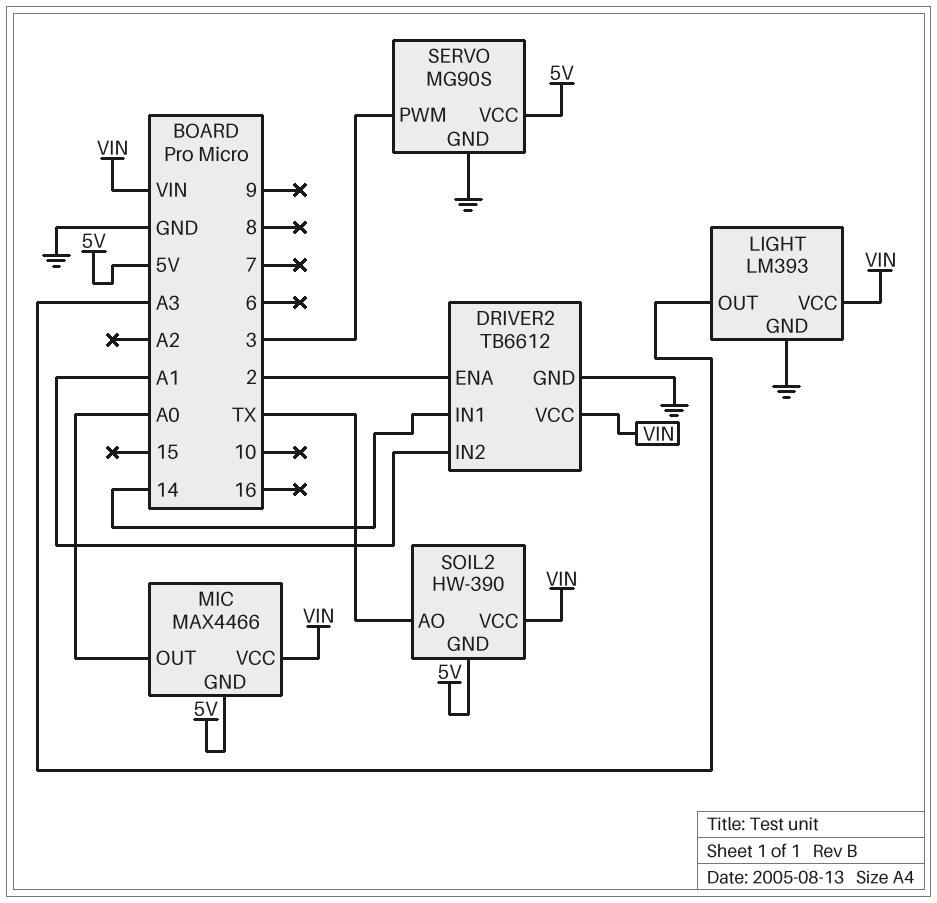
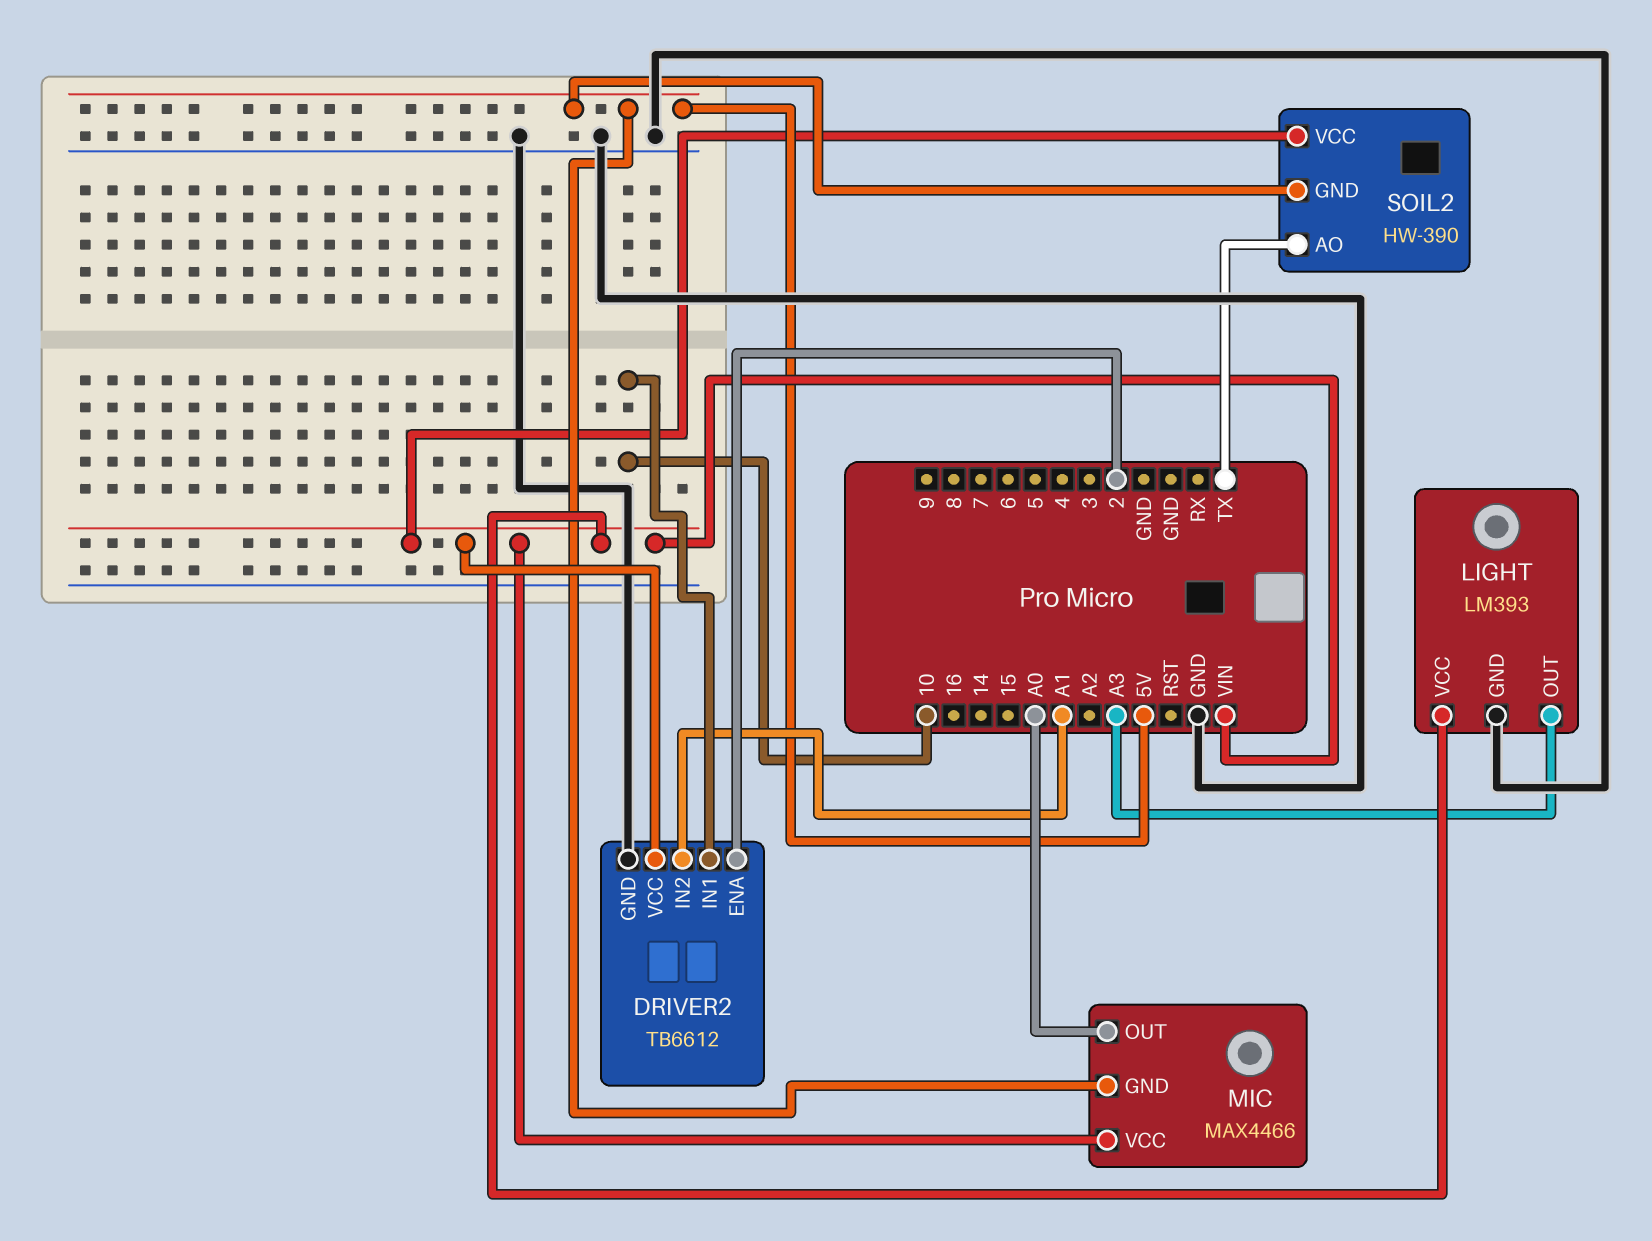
DRIVER2 pin IN1: 14 -> 10
SERVO: MG90S -> none
SERVO pin GND: GND -> none
SERVO pin PWM: 3 -> none
SERVO pin VCC: 5V -> none

